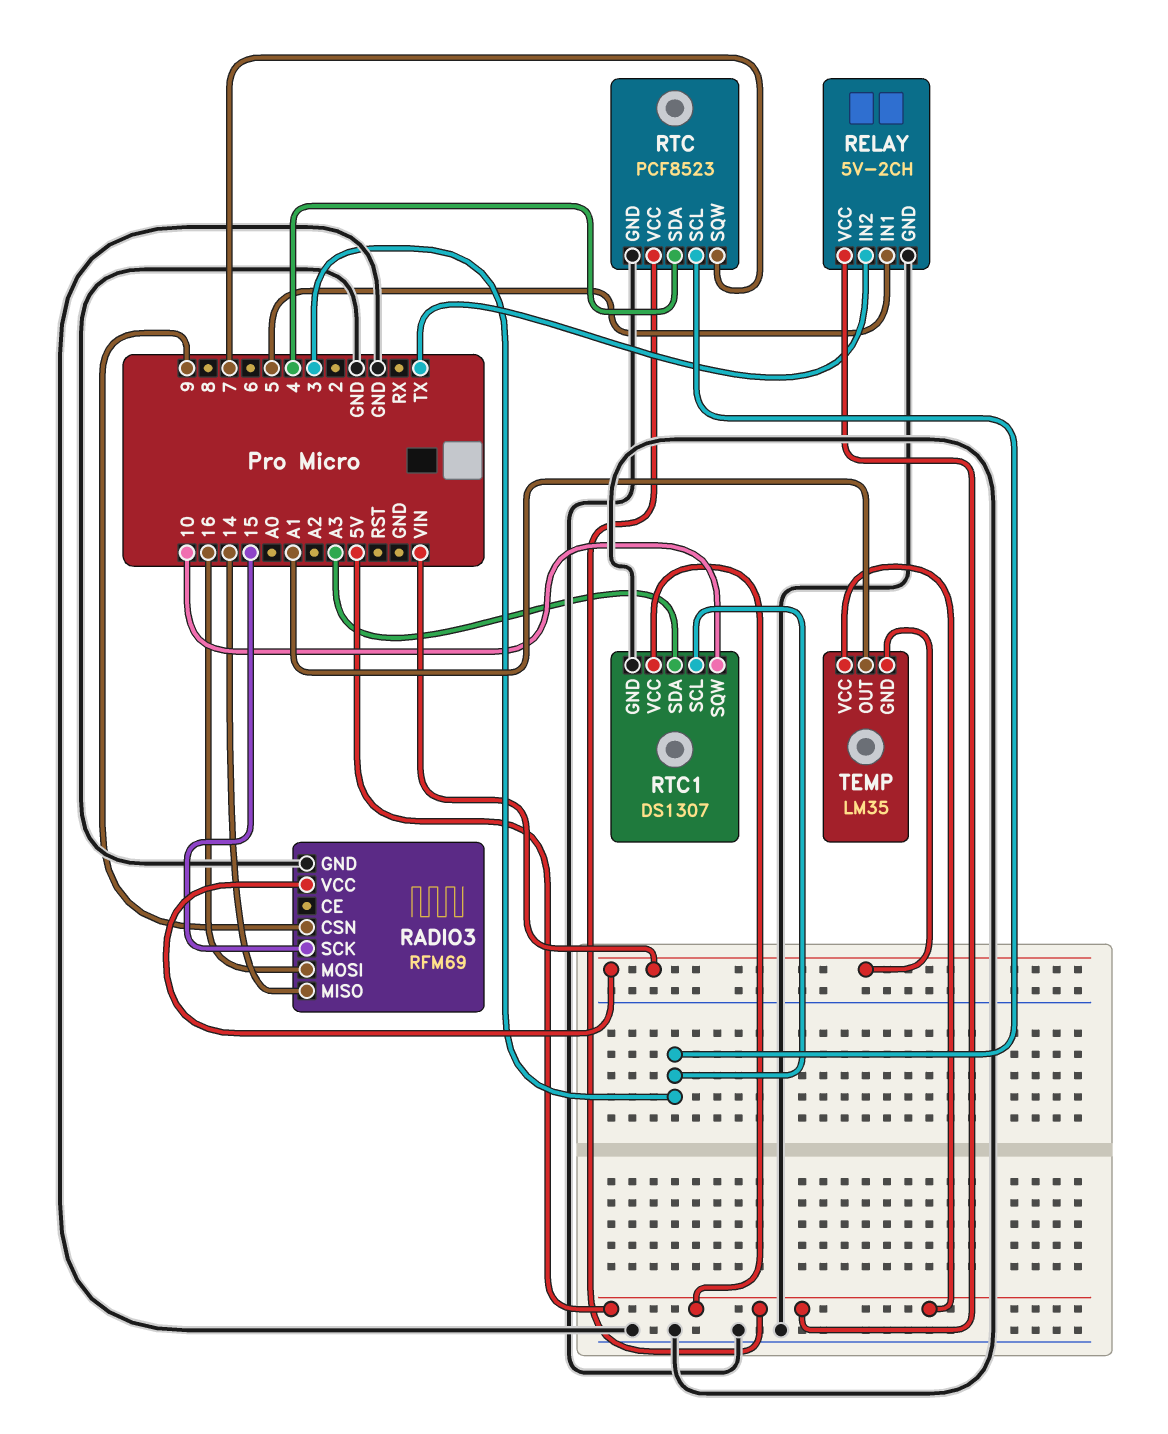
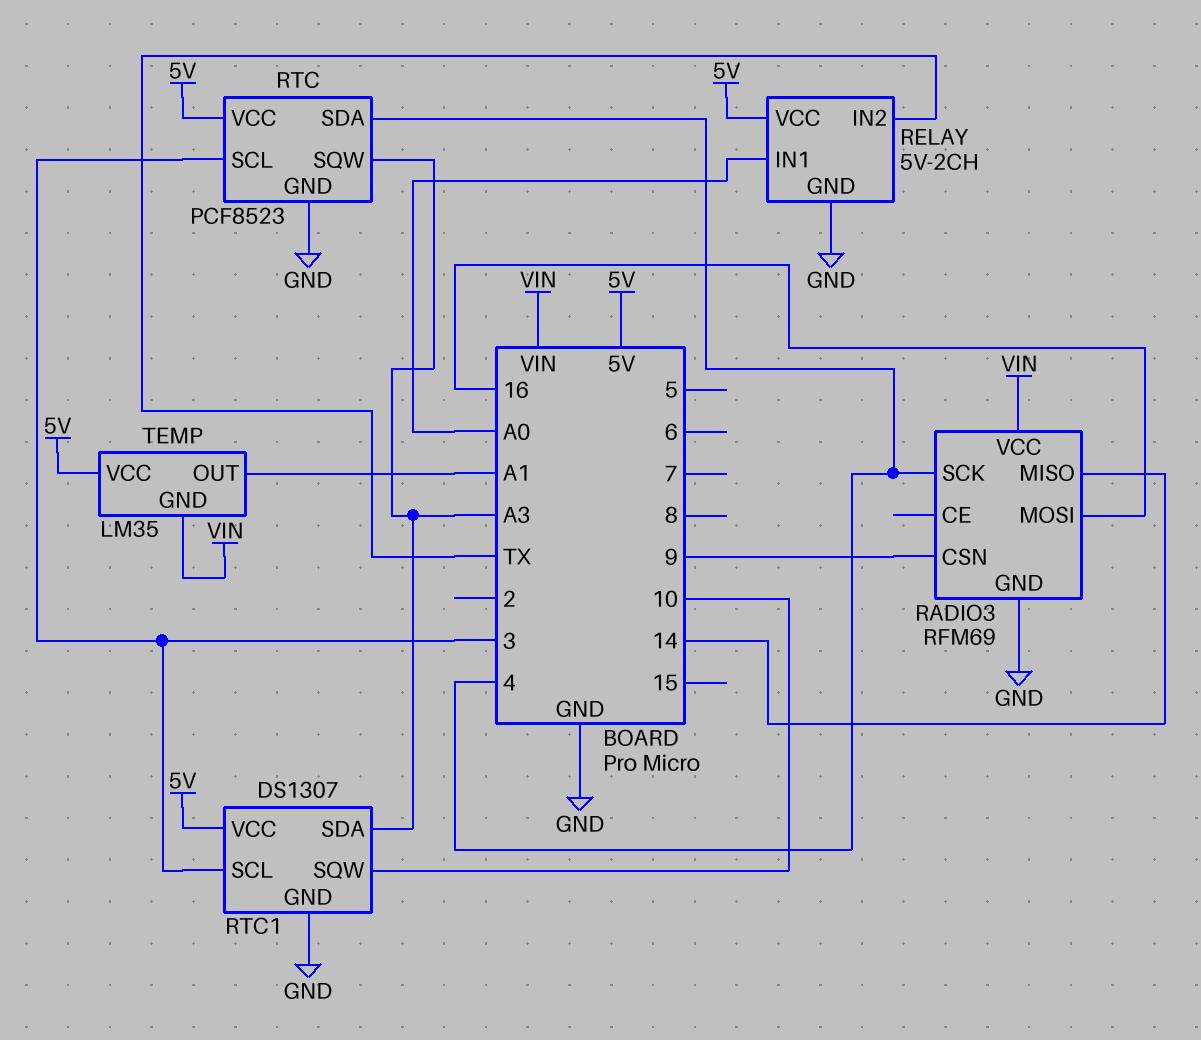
RADIO3 pin SCK: 15 -> 4
RELAY pin IN1: 5 -> A0
RTC pin SQW: 7 -> A3

